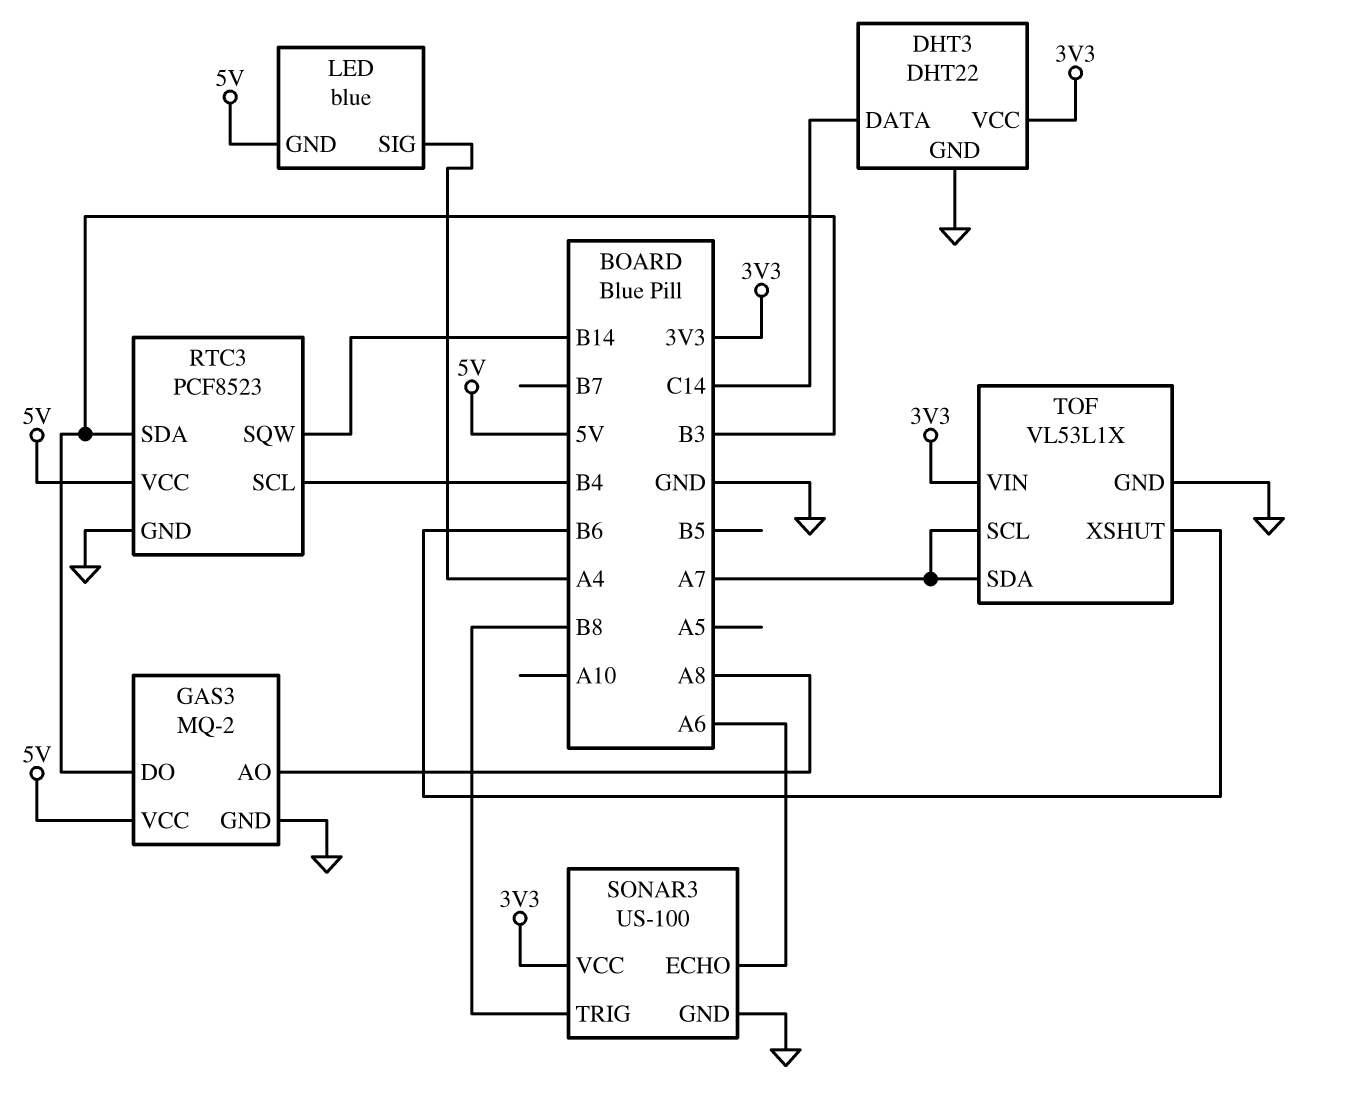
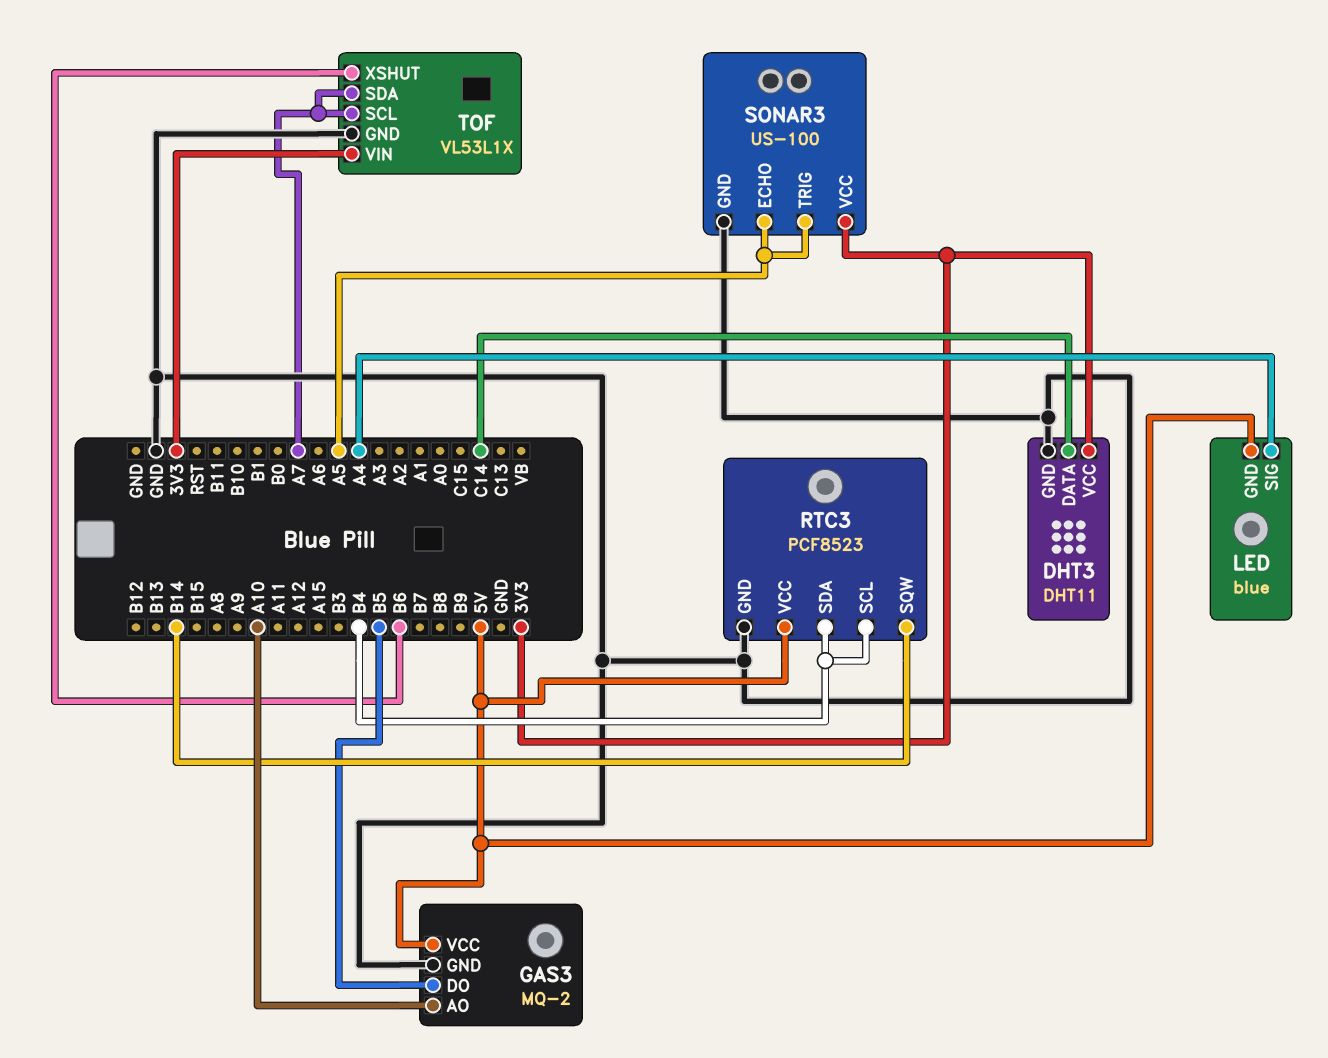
DHT3: DHT22 -> DHT11
GAS3 pin AO: A8 -> A10
GAS3 pin DO: B3 -> B5
RTC3 pin SDA: B3 -> B4
SONAR3 pin ECHO: A6 -> A5
SONAR3 pin TRIG: B8 -> A5

